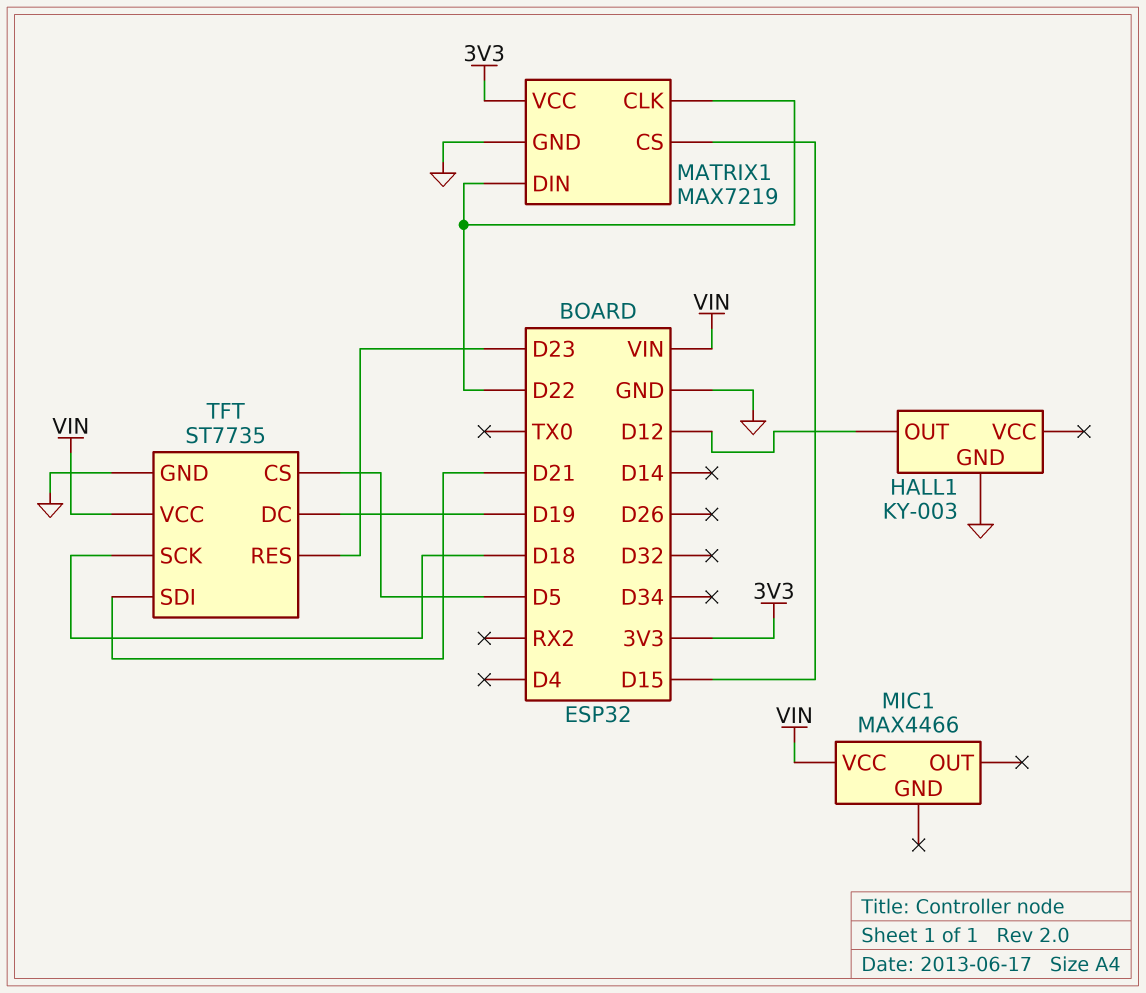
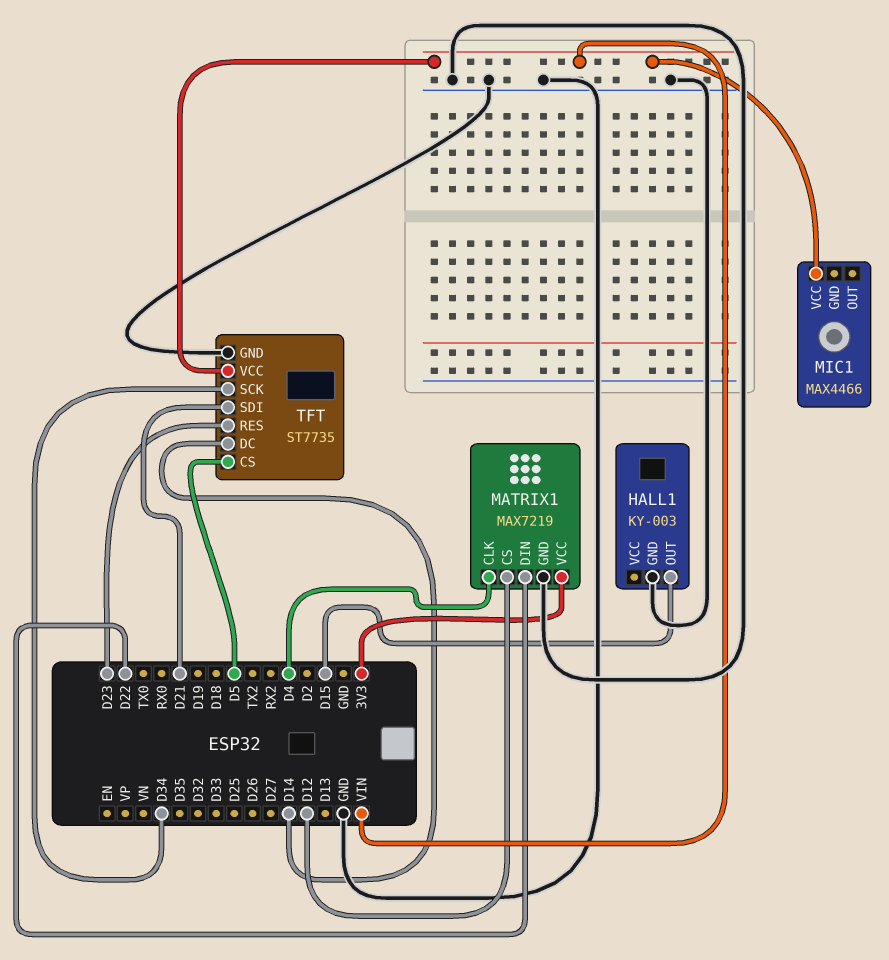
HALL1 pin OUT: D12 -> D15
MATRIX1 pin CLK: D22 -> D4
MATRIX1 pin CS: D15 -> D12
TFT pin DC: D19 -> D14
TFT pin SCK: D18 -> D34

